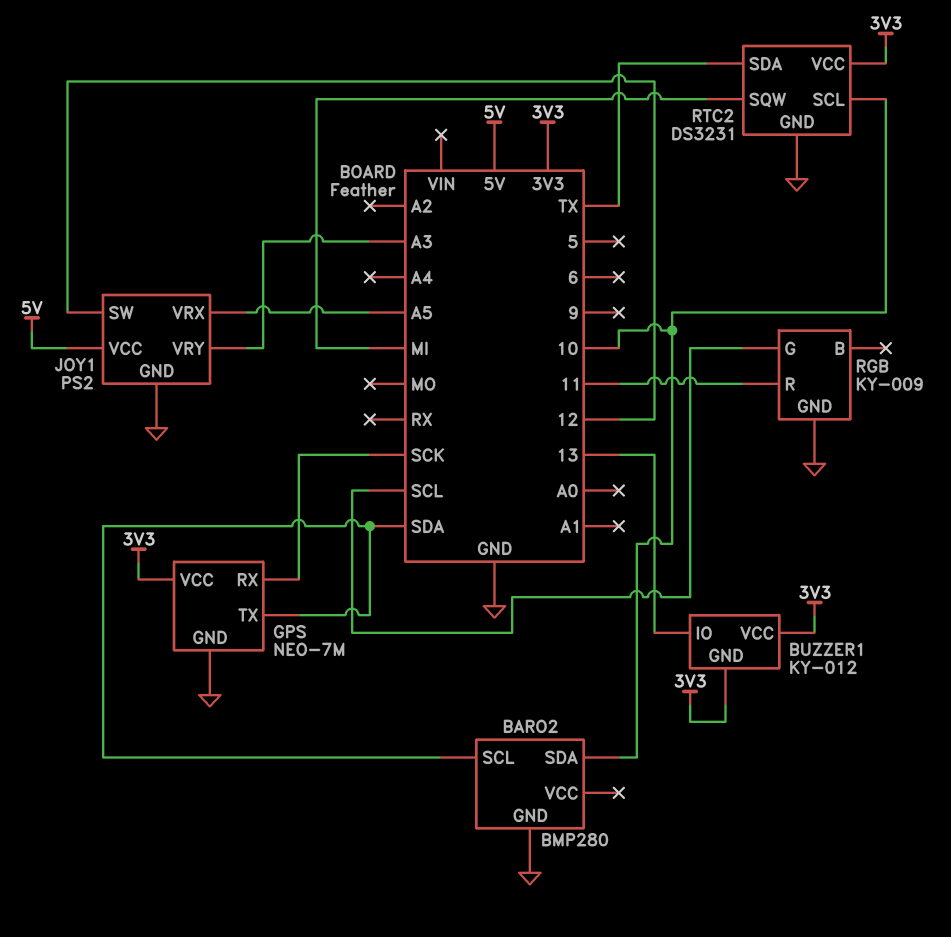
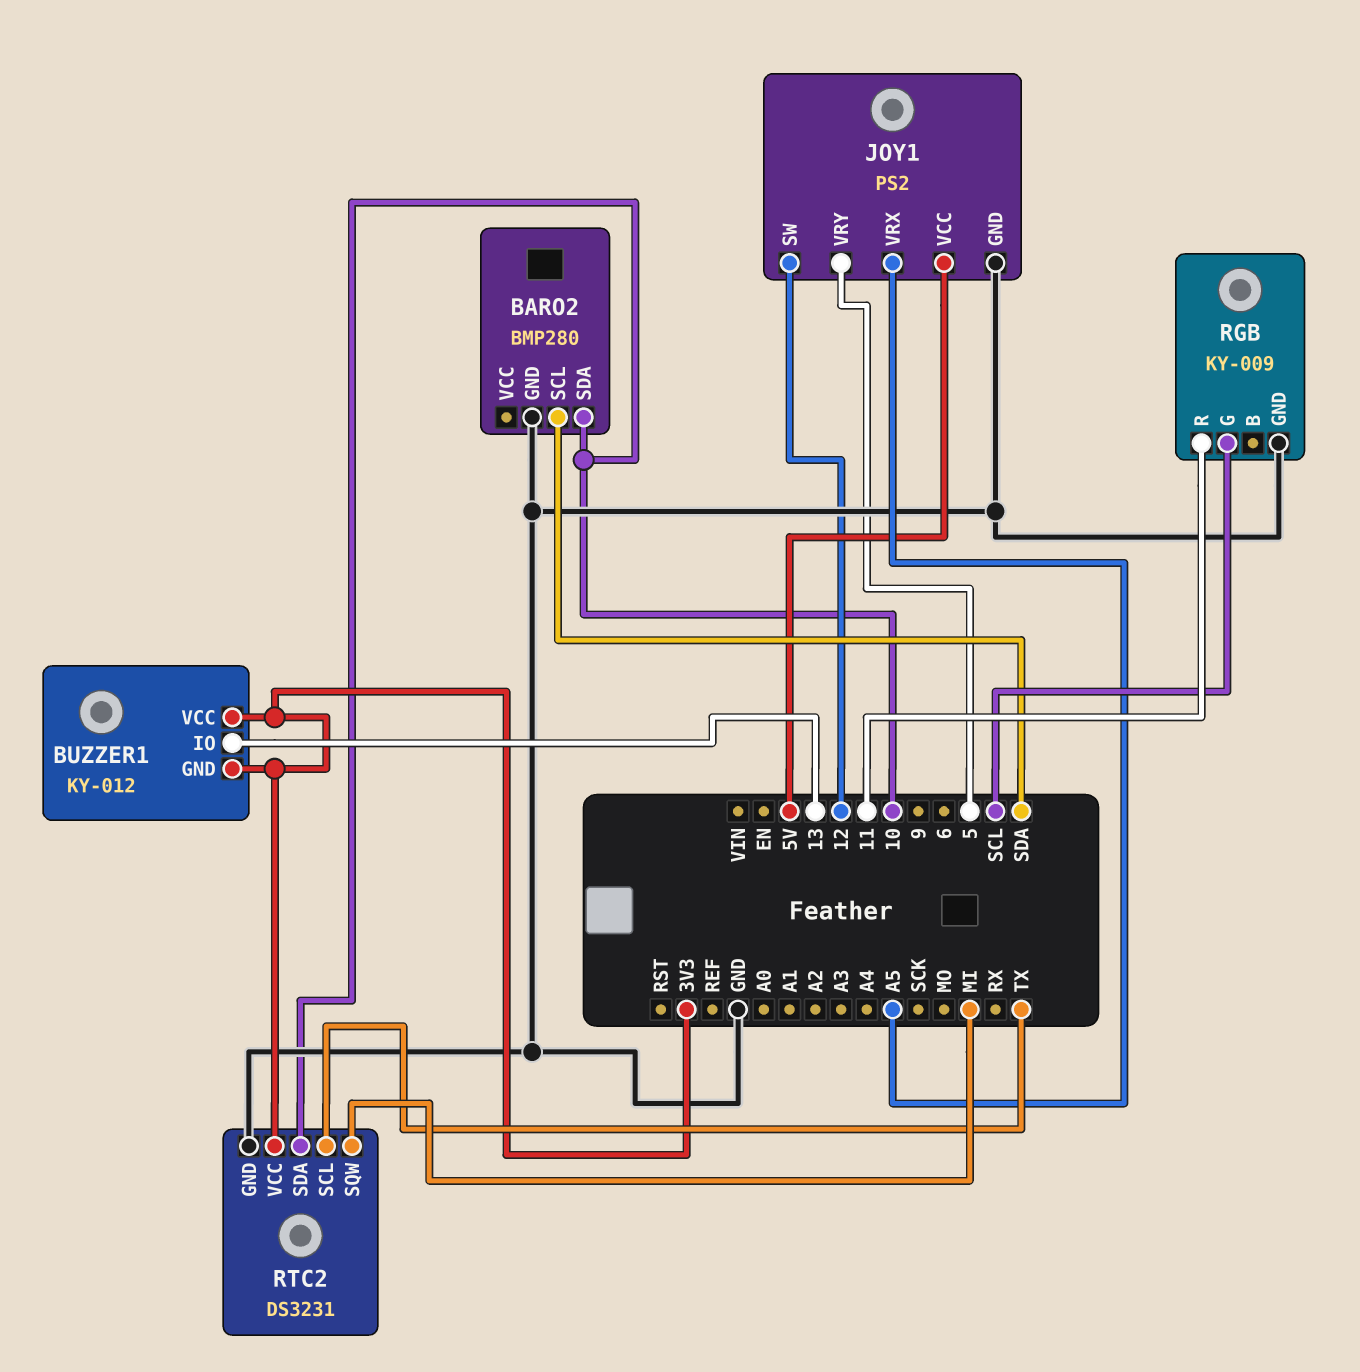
GPS: NEO-7M -> none
GPS pin GND: GND -> none
GPS pin RX: SCK -> none
GPS pin TX: SDA -> none
GPS pin VCC: 3V3 -> none
JOY1 pin VRY: A3 -> 5
RTC2 pin SCL: 10 -> TX
RTC2 pin SDA: TX -> 10

